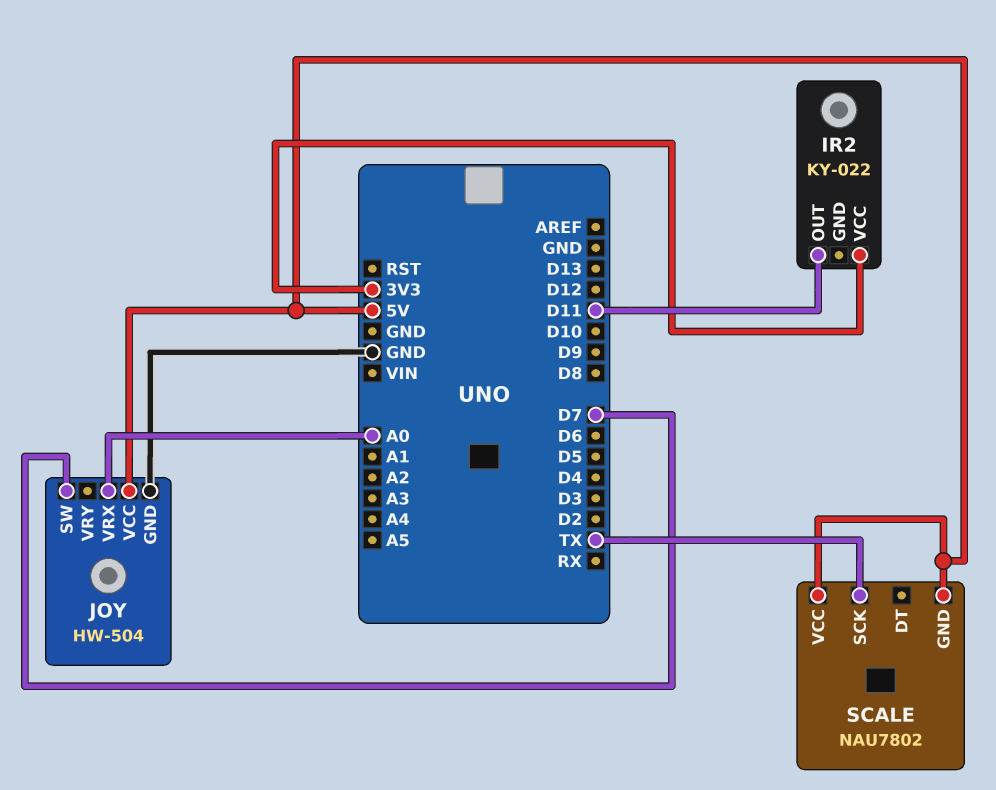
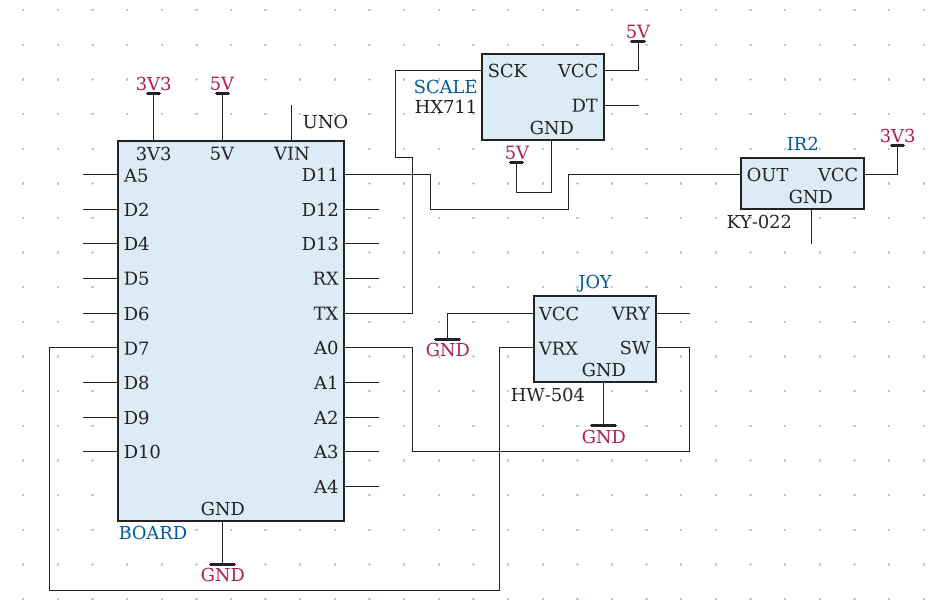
JOY pin SW: D7 -> A0
JOY pin VCC: 5V -> GND
JOY pin VRX: A0 -> D7
SCALE: NAU7802 -> HX711

